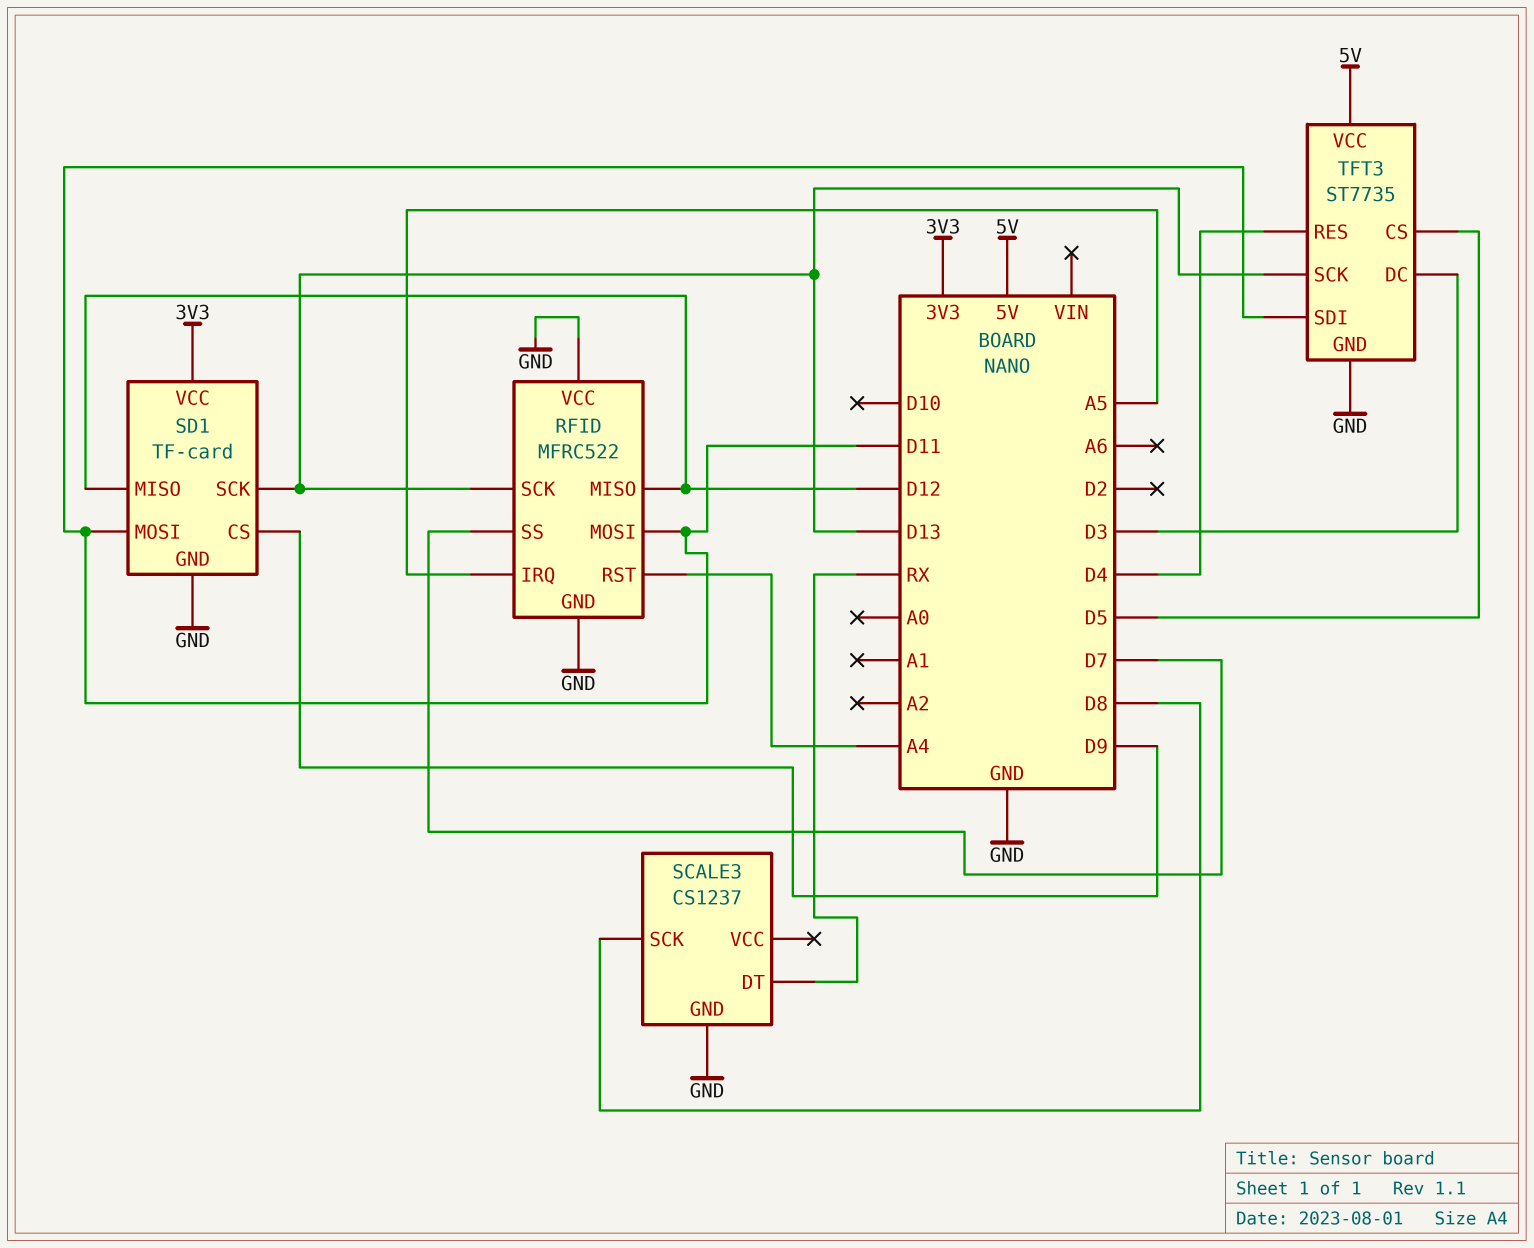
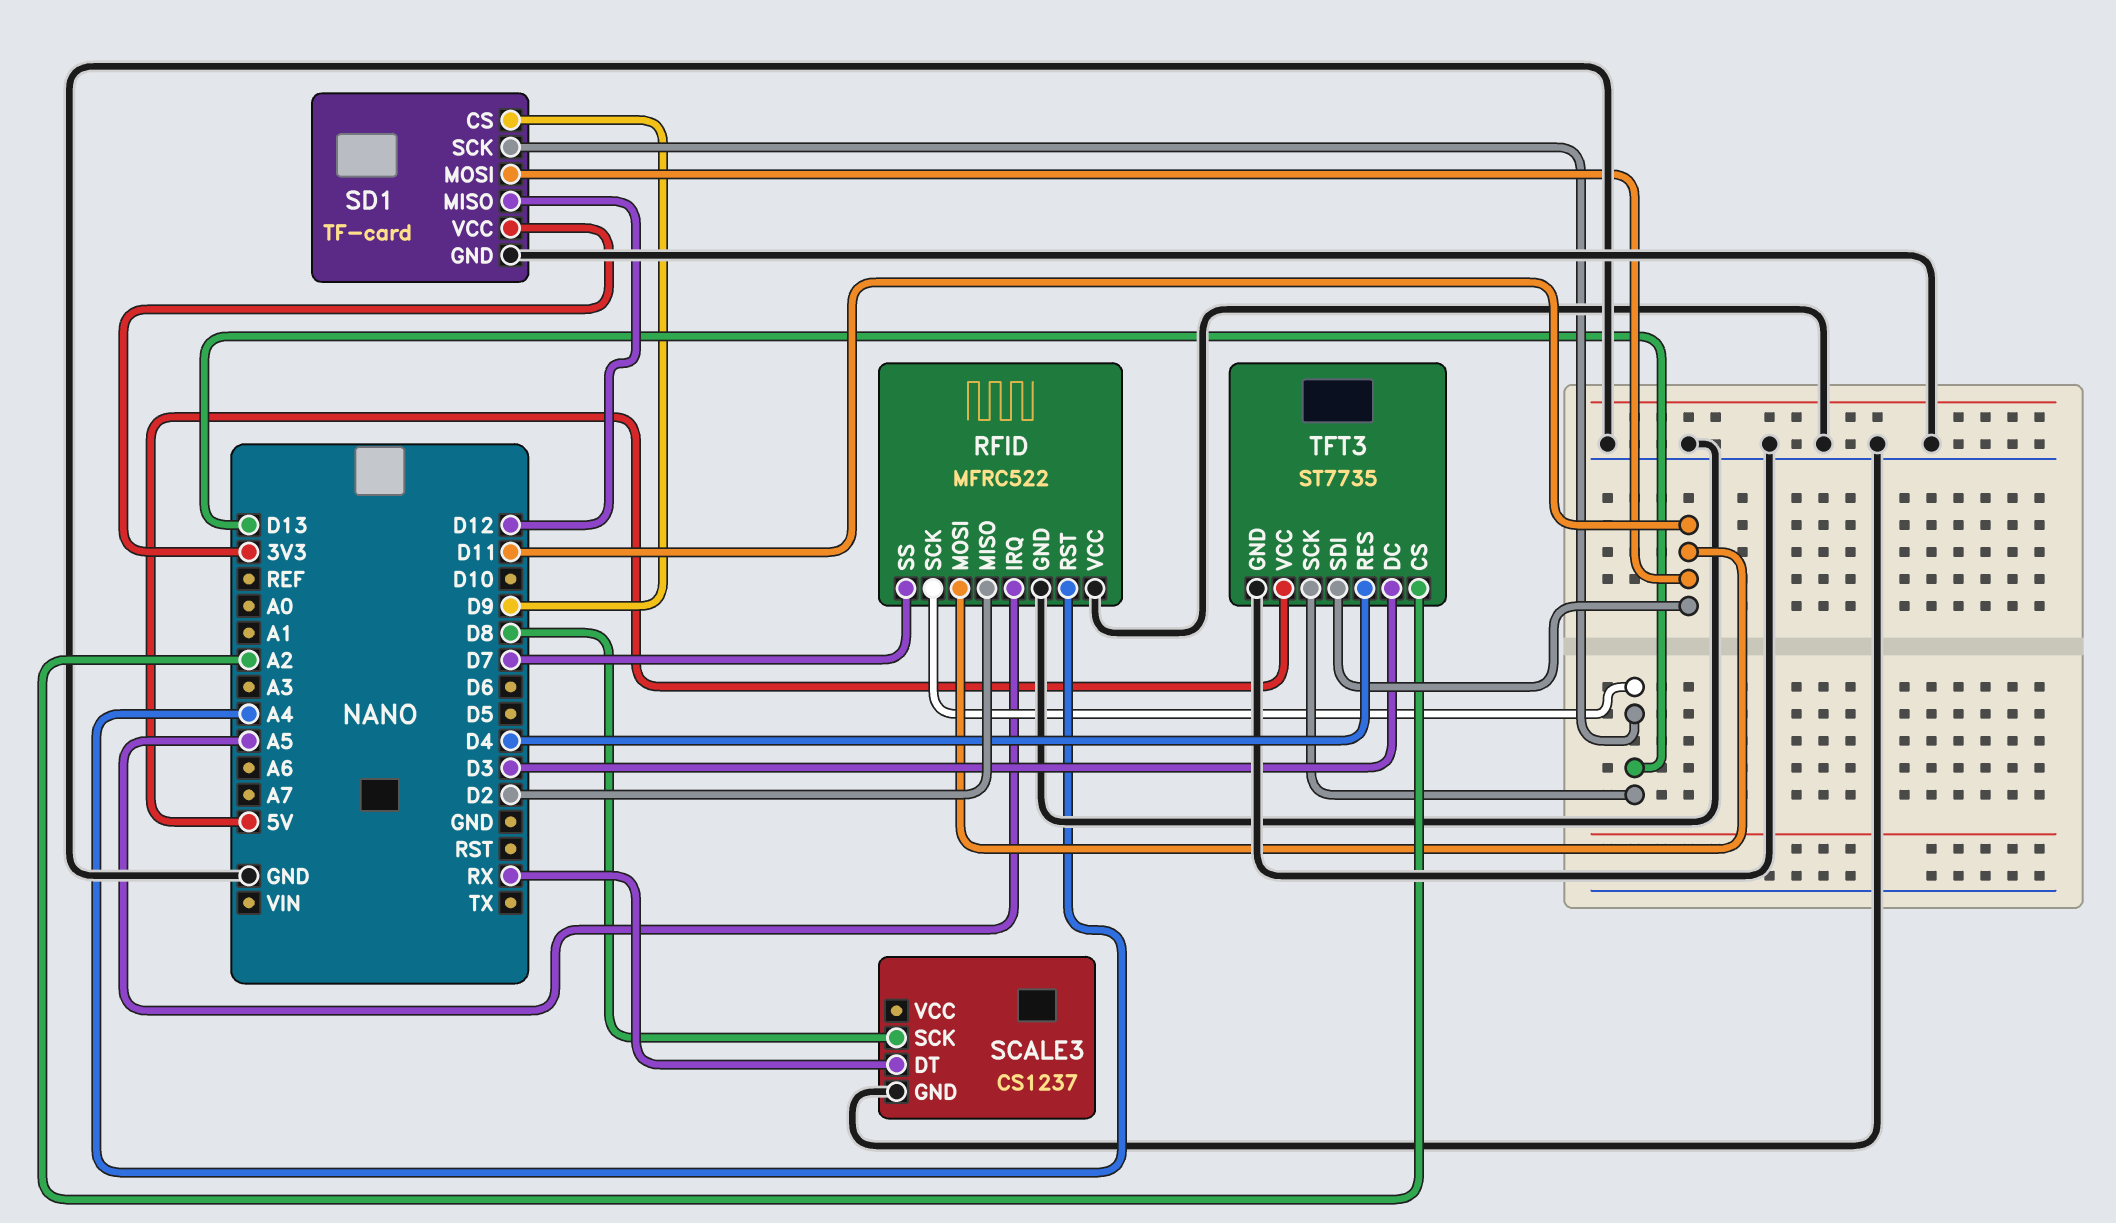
RFID pin MISO: D12 -> D2
TFT3 pin CS: D5 -> A2

